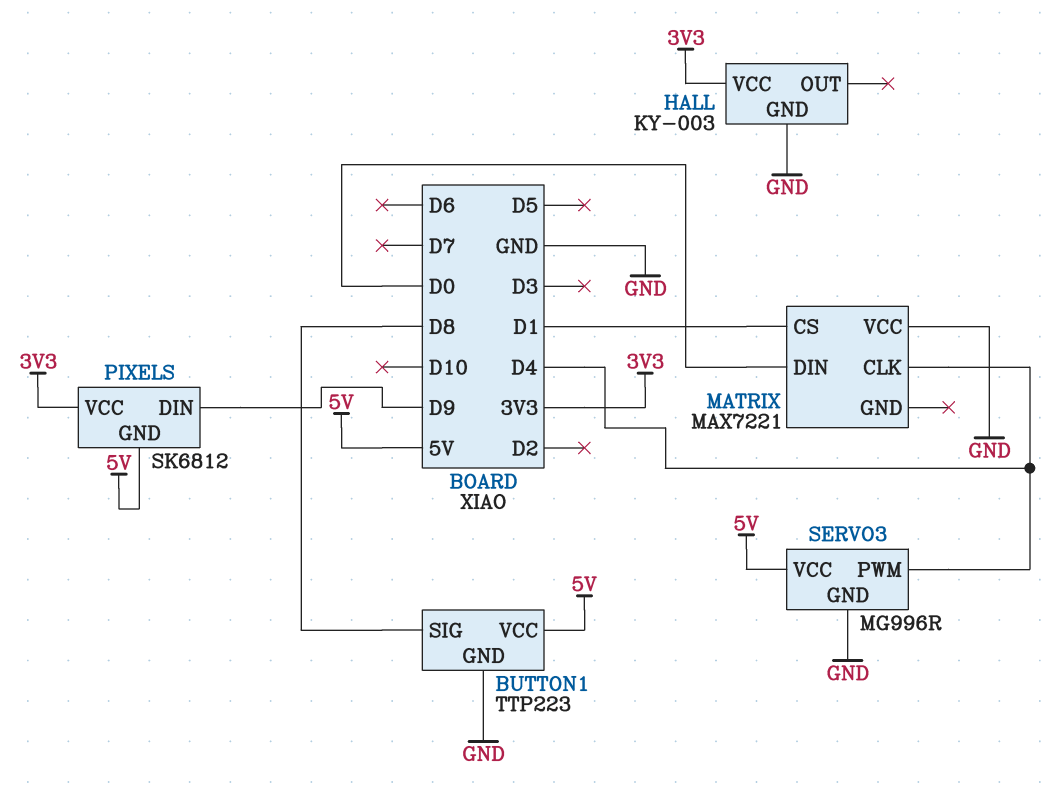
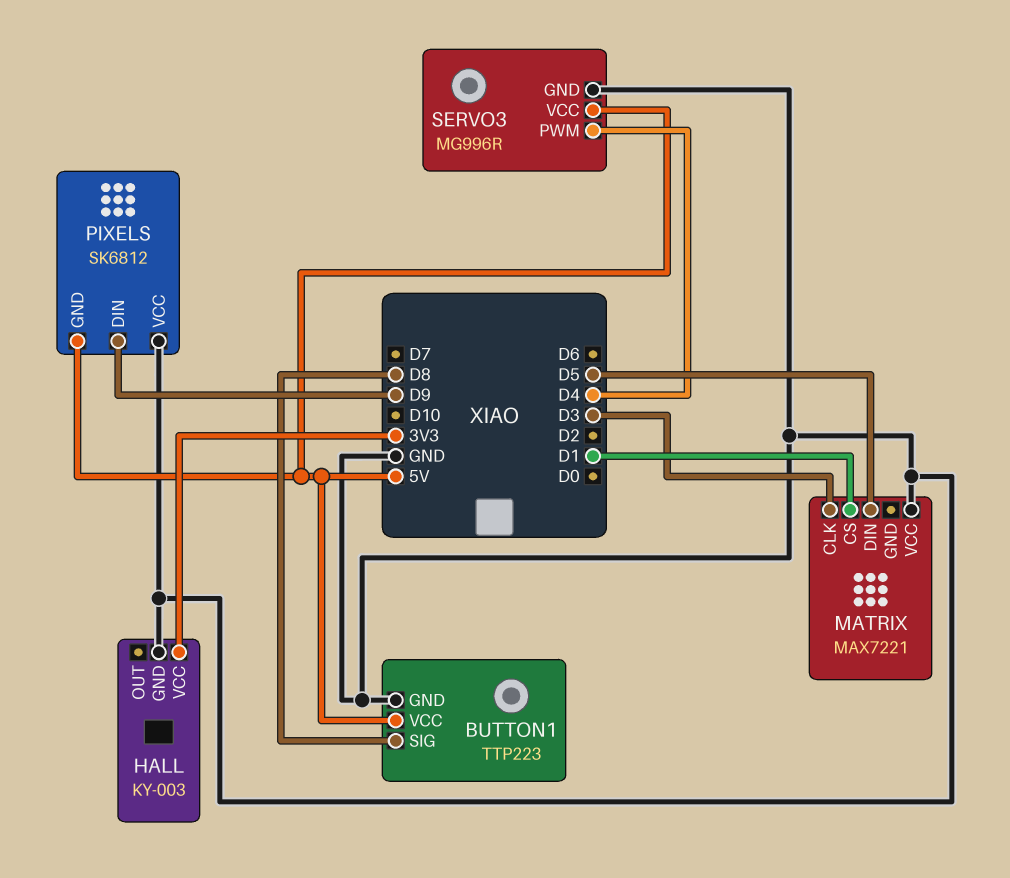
MATRIX pin CLK: D4 -> D3
MATRIX pin DIN: D0 -> D5
PIXELS pin VCC: 3V3 -> GND

